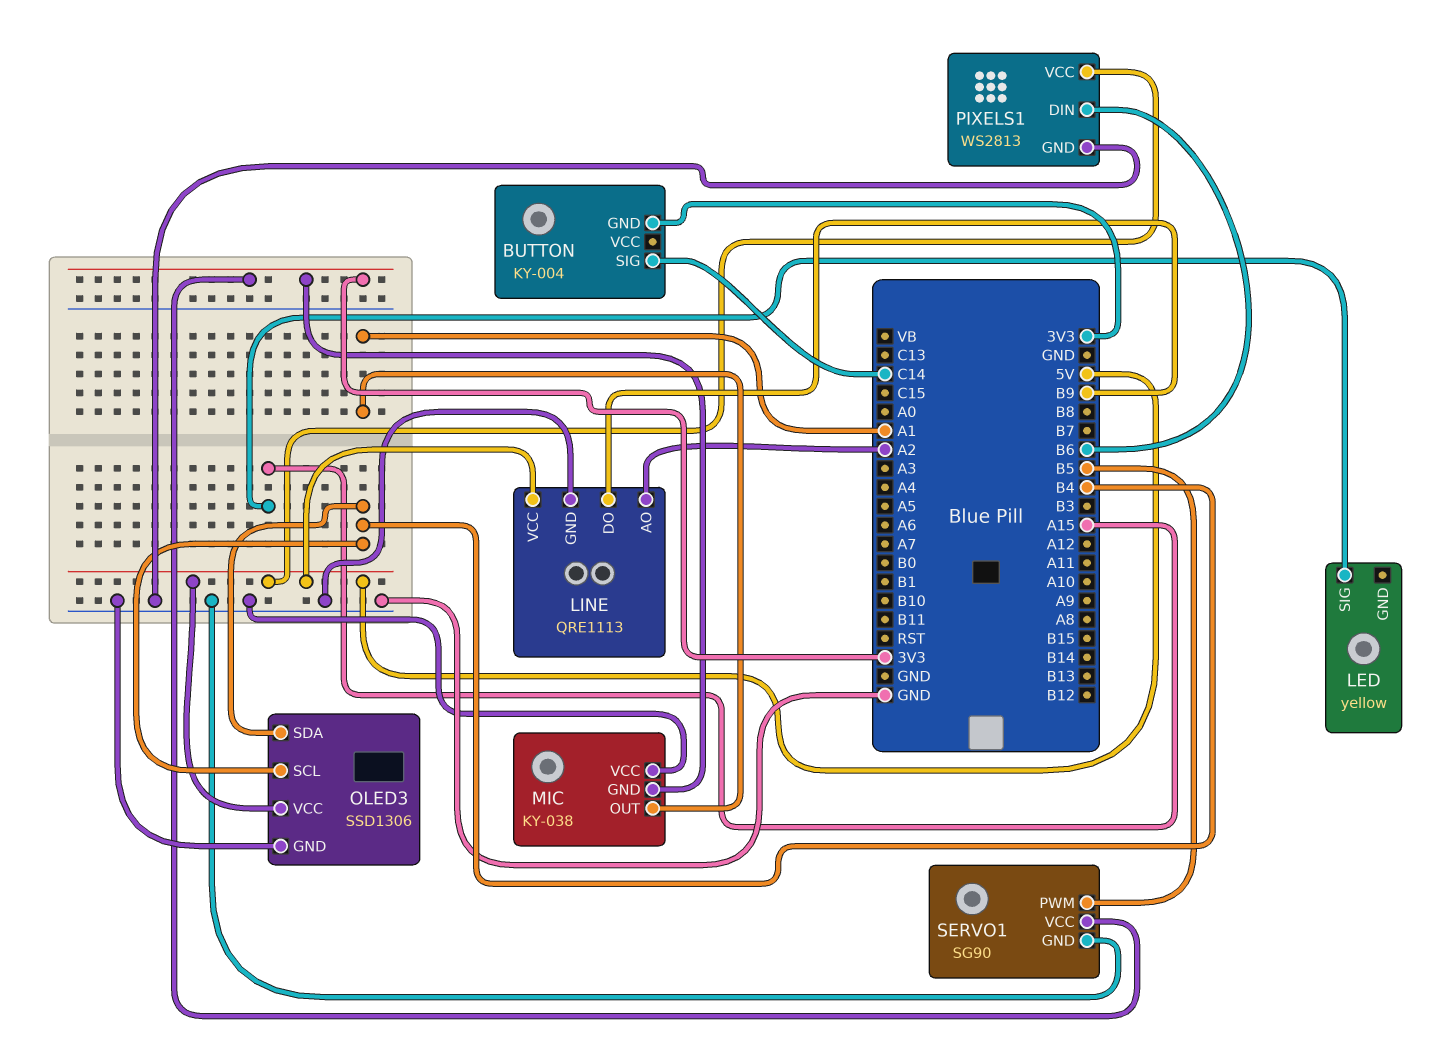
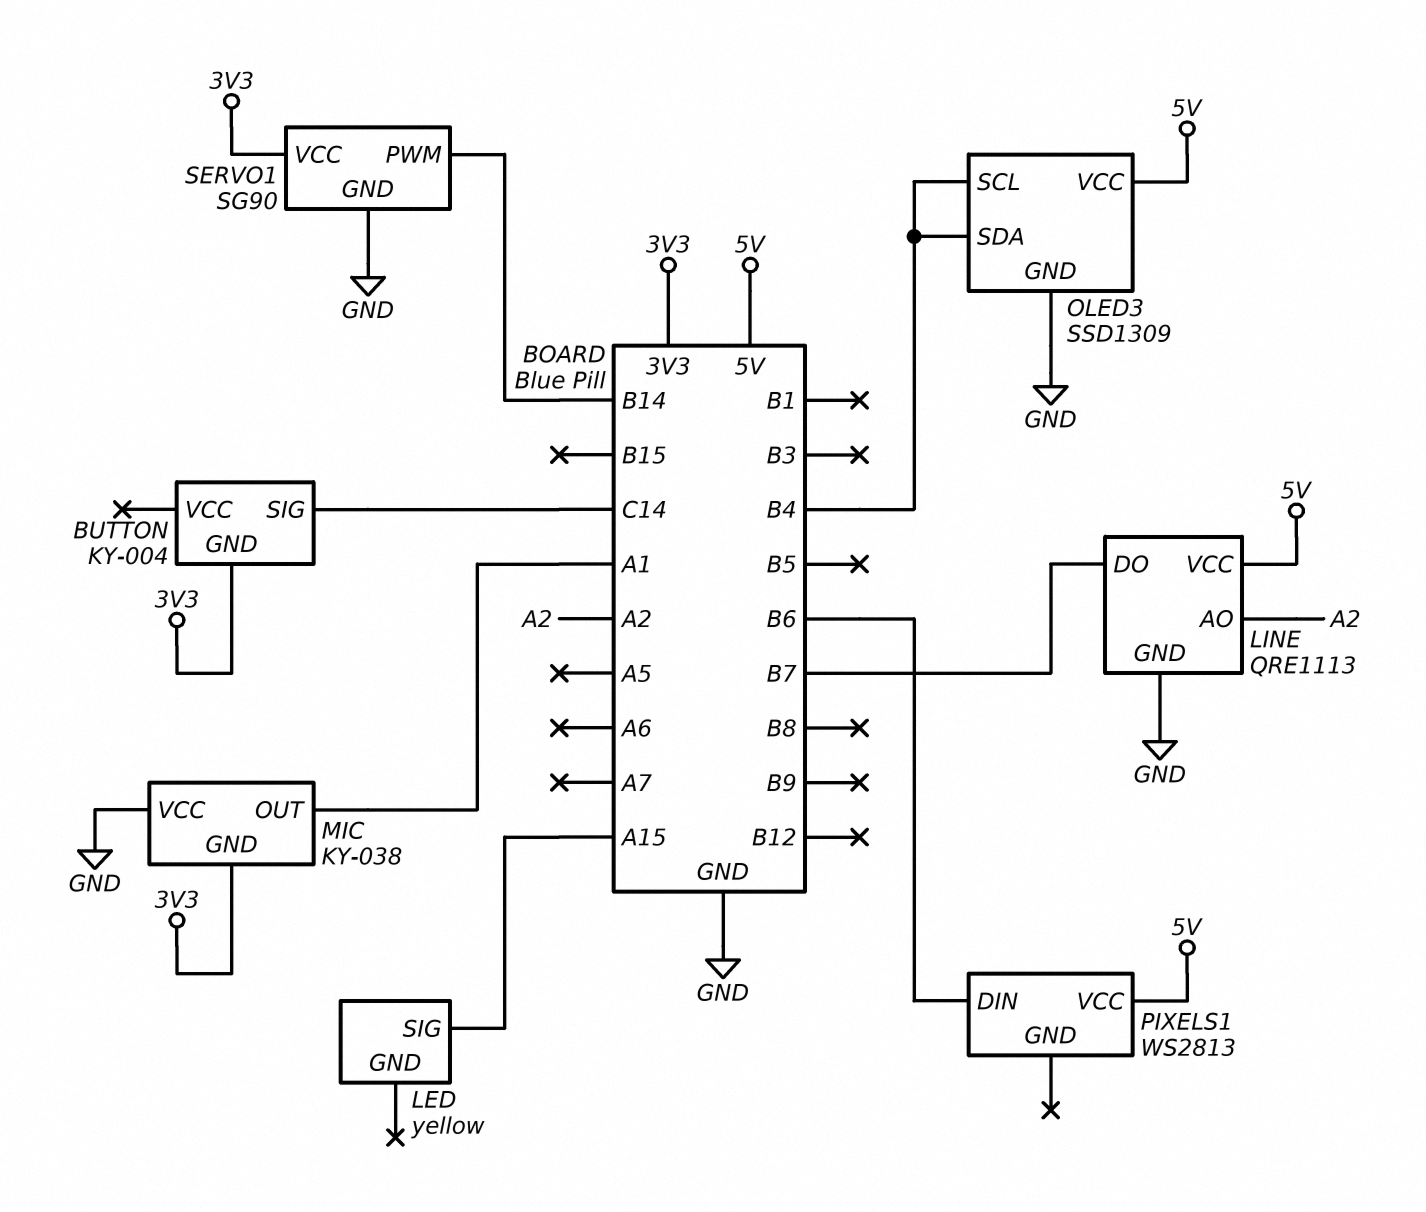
LINE pin DO: B9 -> B7
OLED3: SSD1306 -> SSD1309
PIXELS1 pin GND: GND -> none
SERVO1 pin PWM: B5 -> B14

